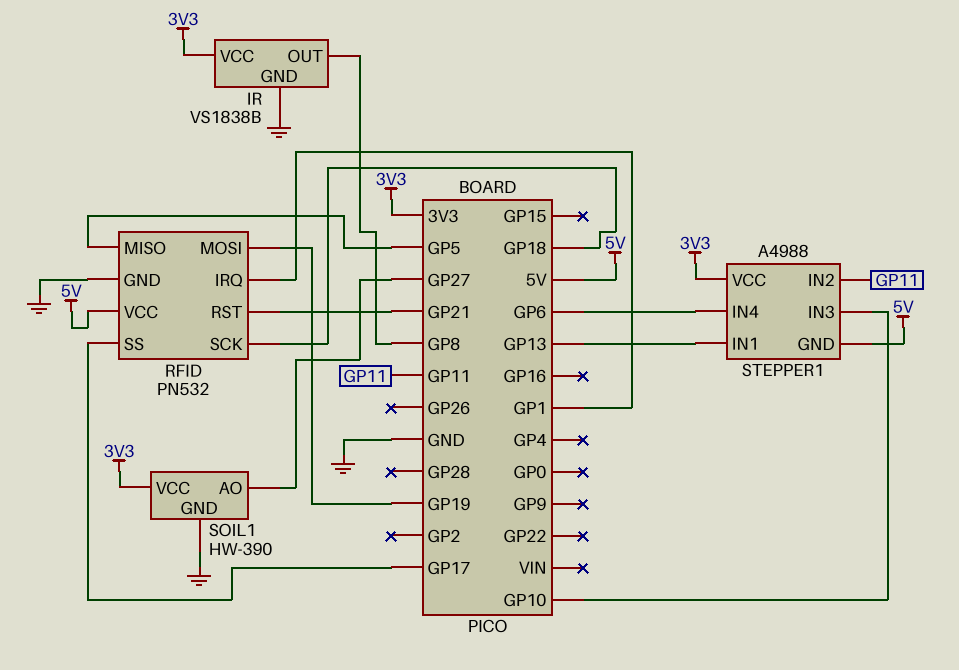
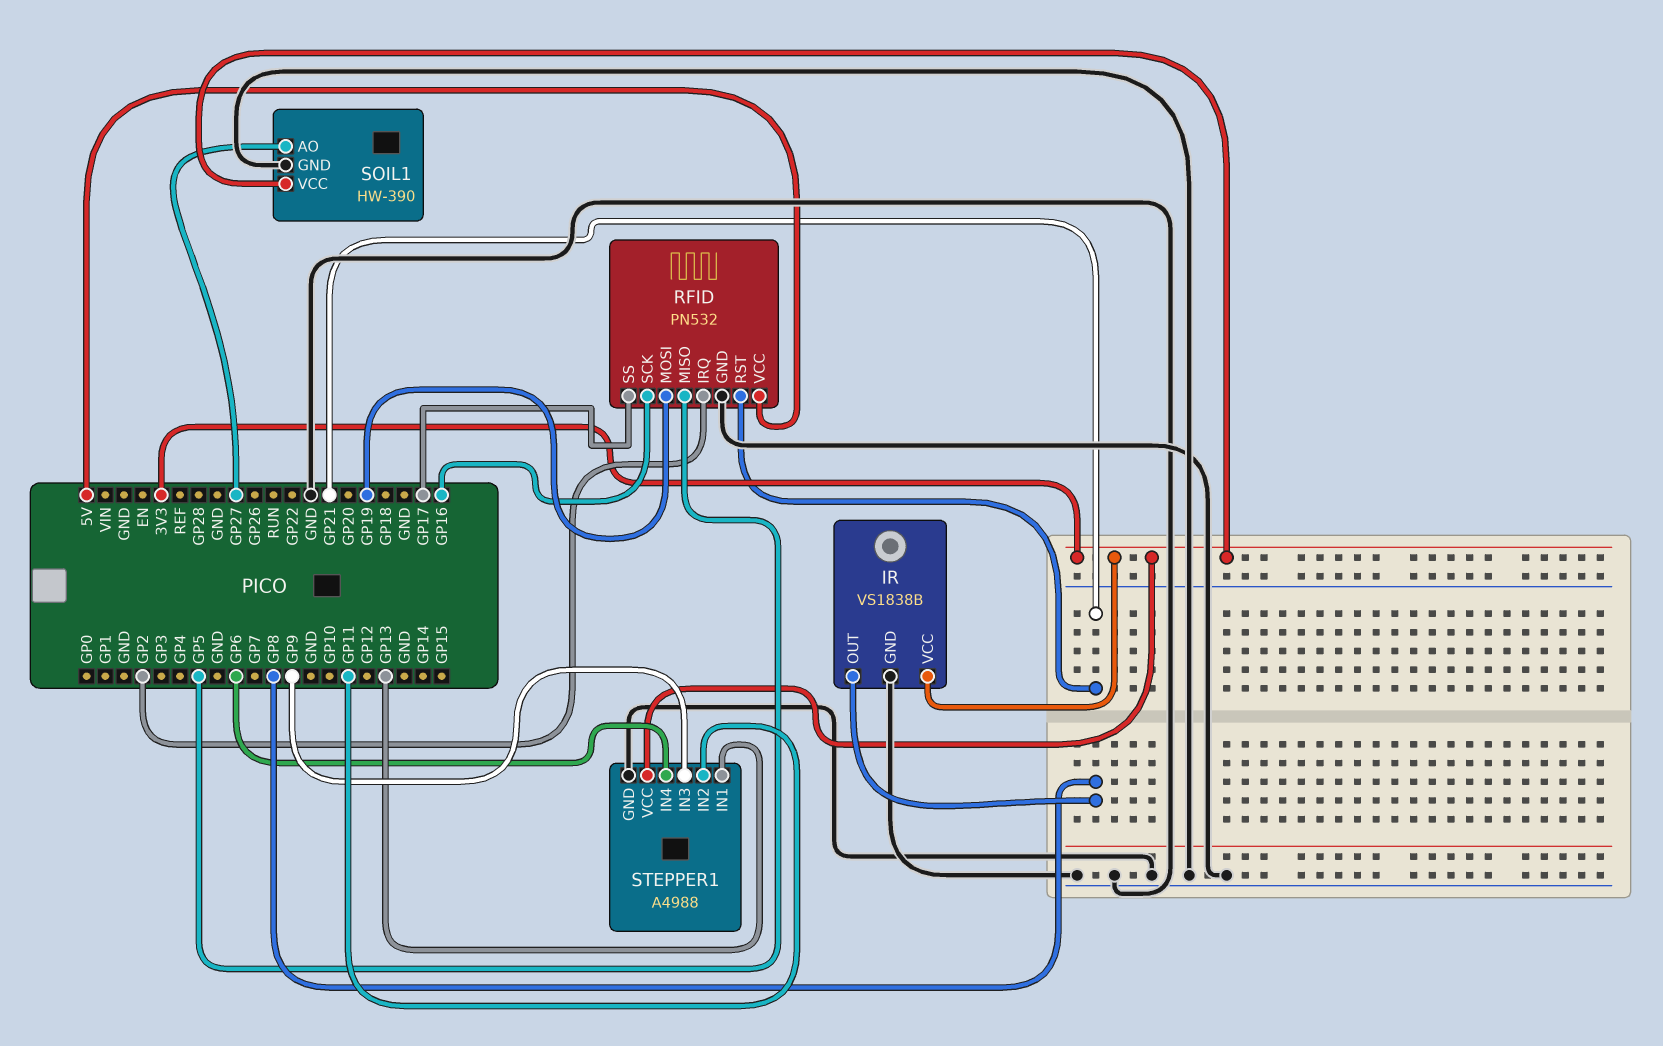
RFID pin IRQ: GP1 -> GP2
RFID pin SCK: GP18 -> GP16
STEPPER1 pin GND: 5V -> GND
STEPPER1 pin IN3: GP10 -> GP9

